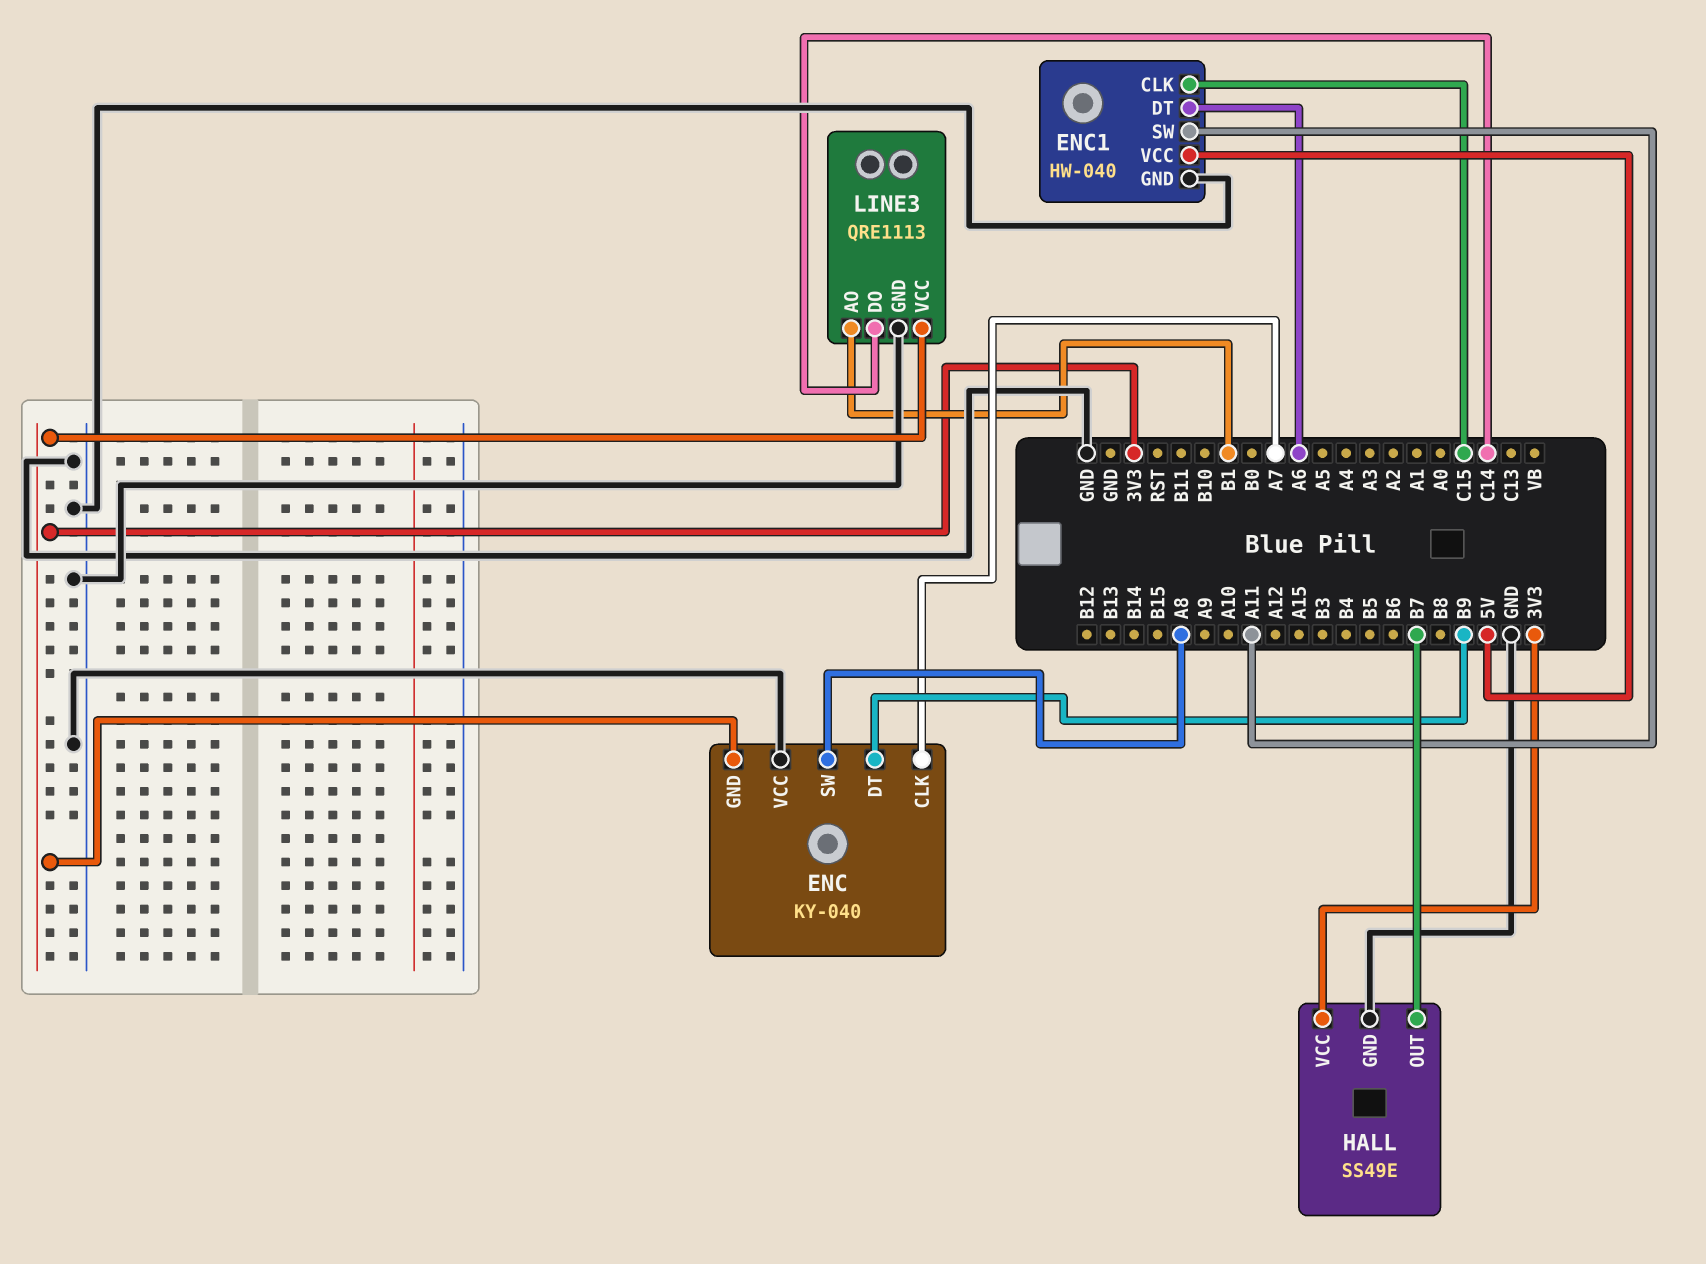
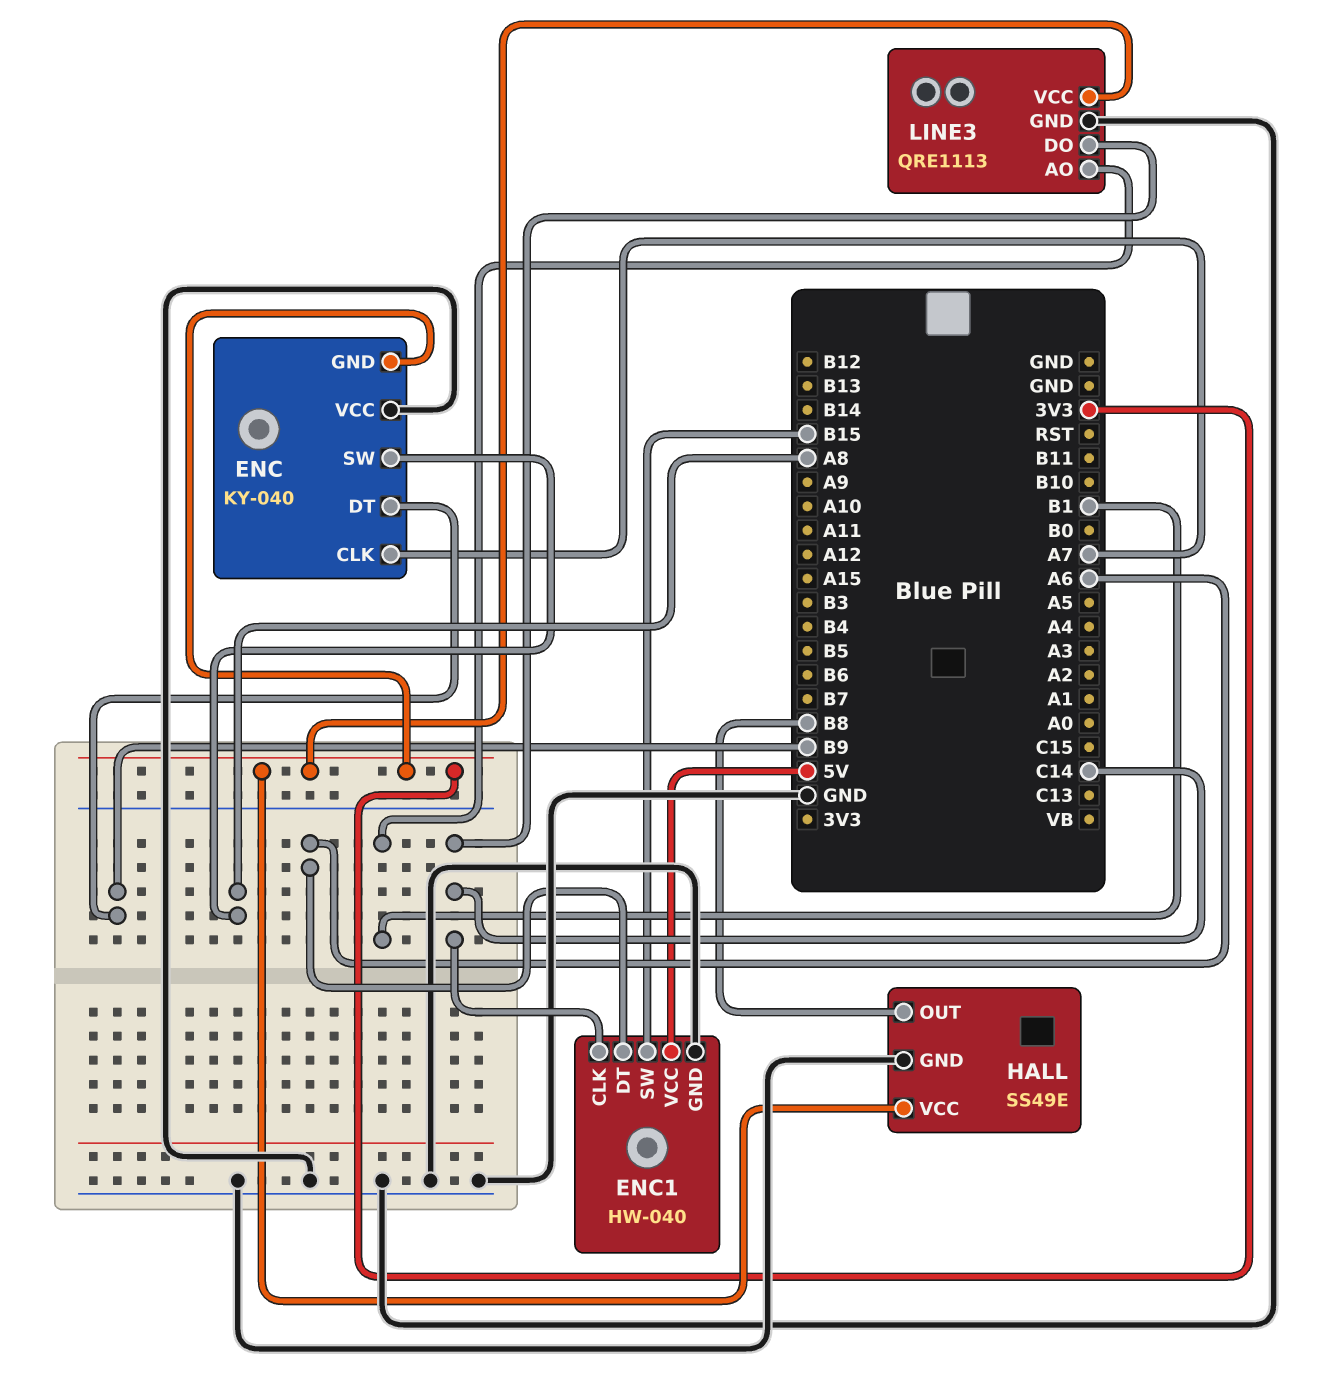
ENC1 pin CLK: C15 -> C14
ENC1 pin SW: A11 -> B15
HALL pin OUT: B7 -> B8

